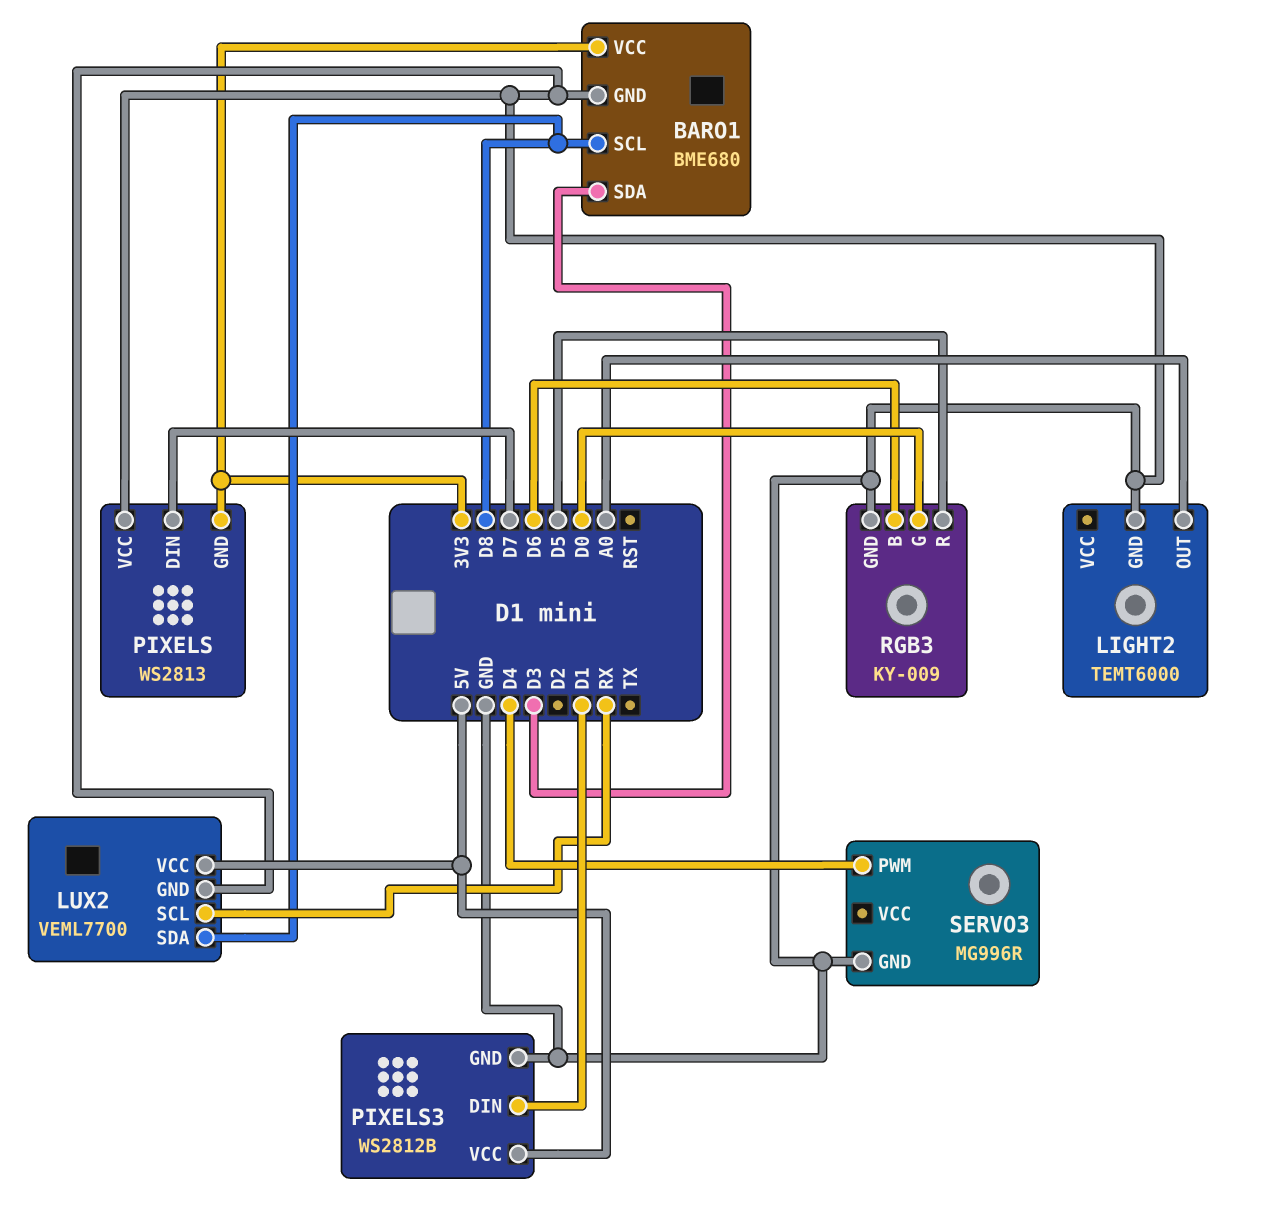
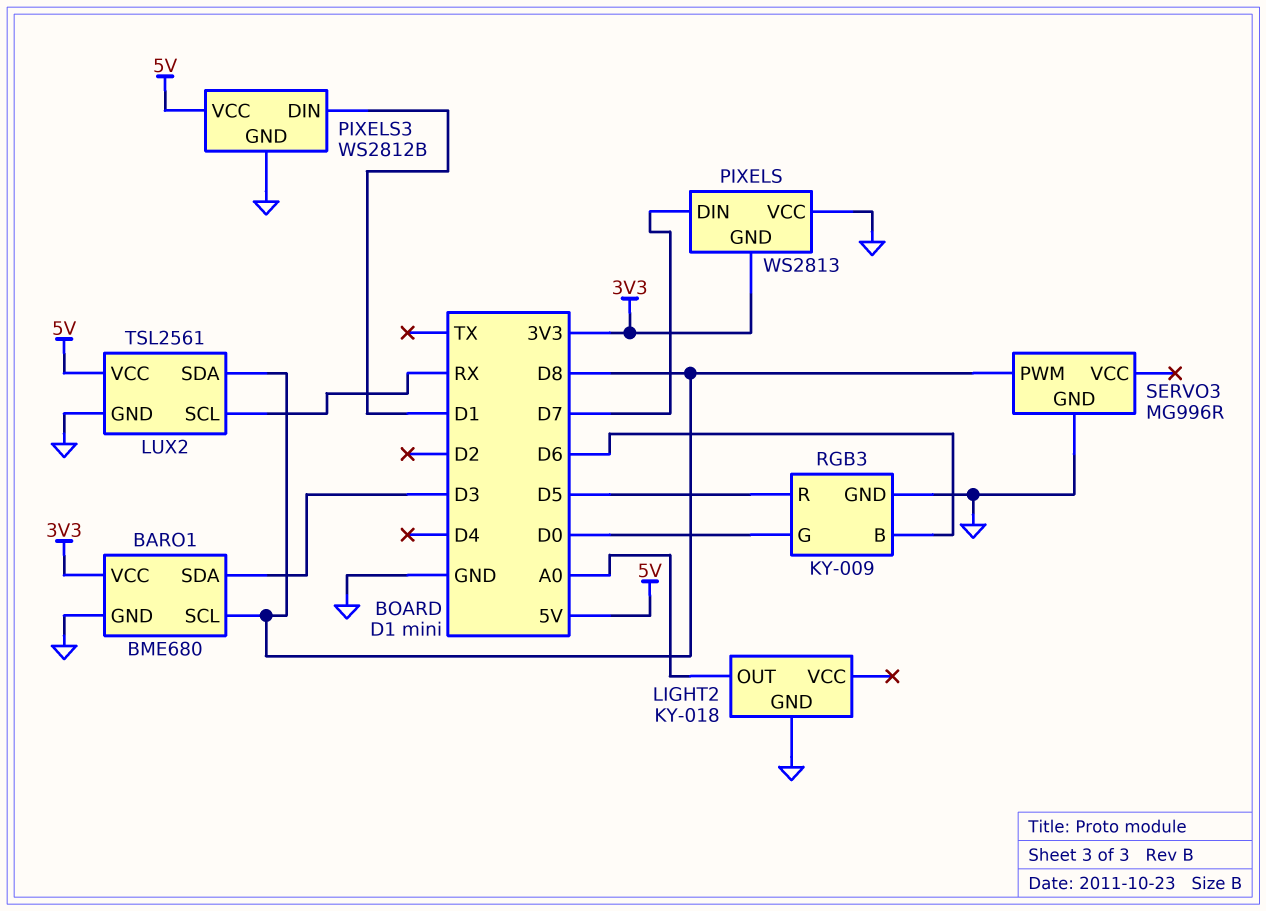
LIGHT2: TEMT6000 -> KY-018
LUX2: VEML7700 -> TSL2561
SERVO3 pin PWM: D4 -> D8

